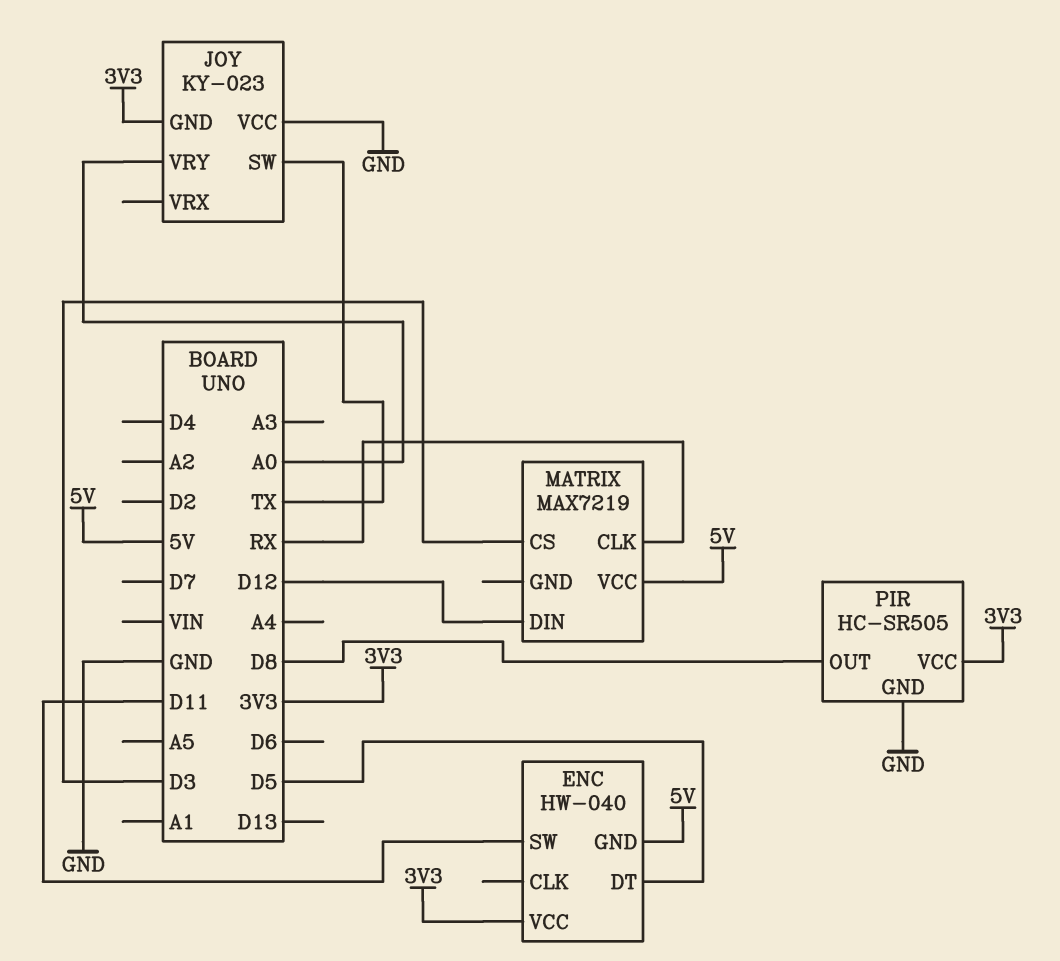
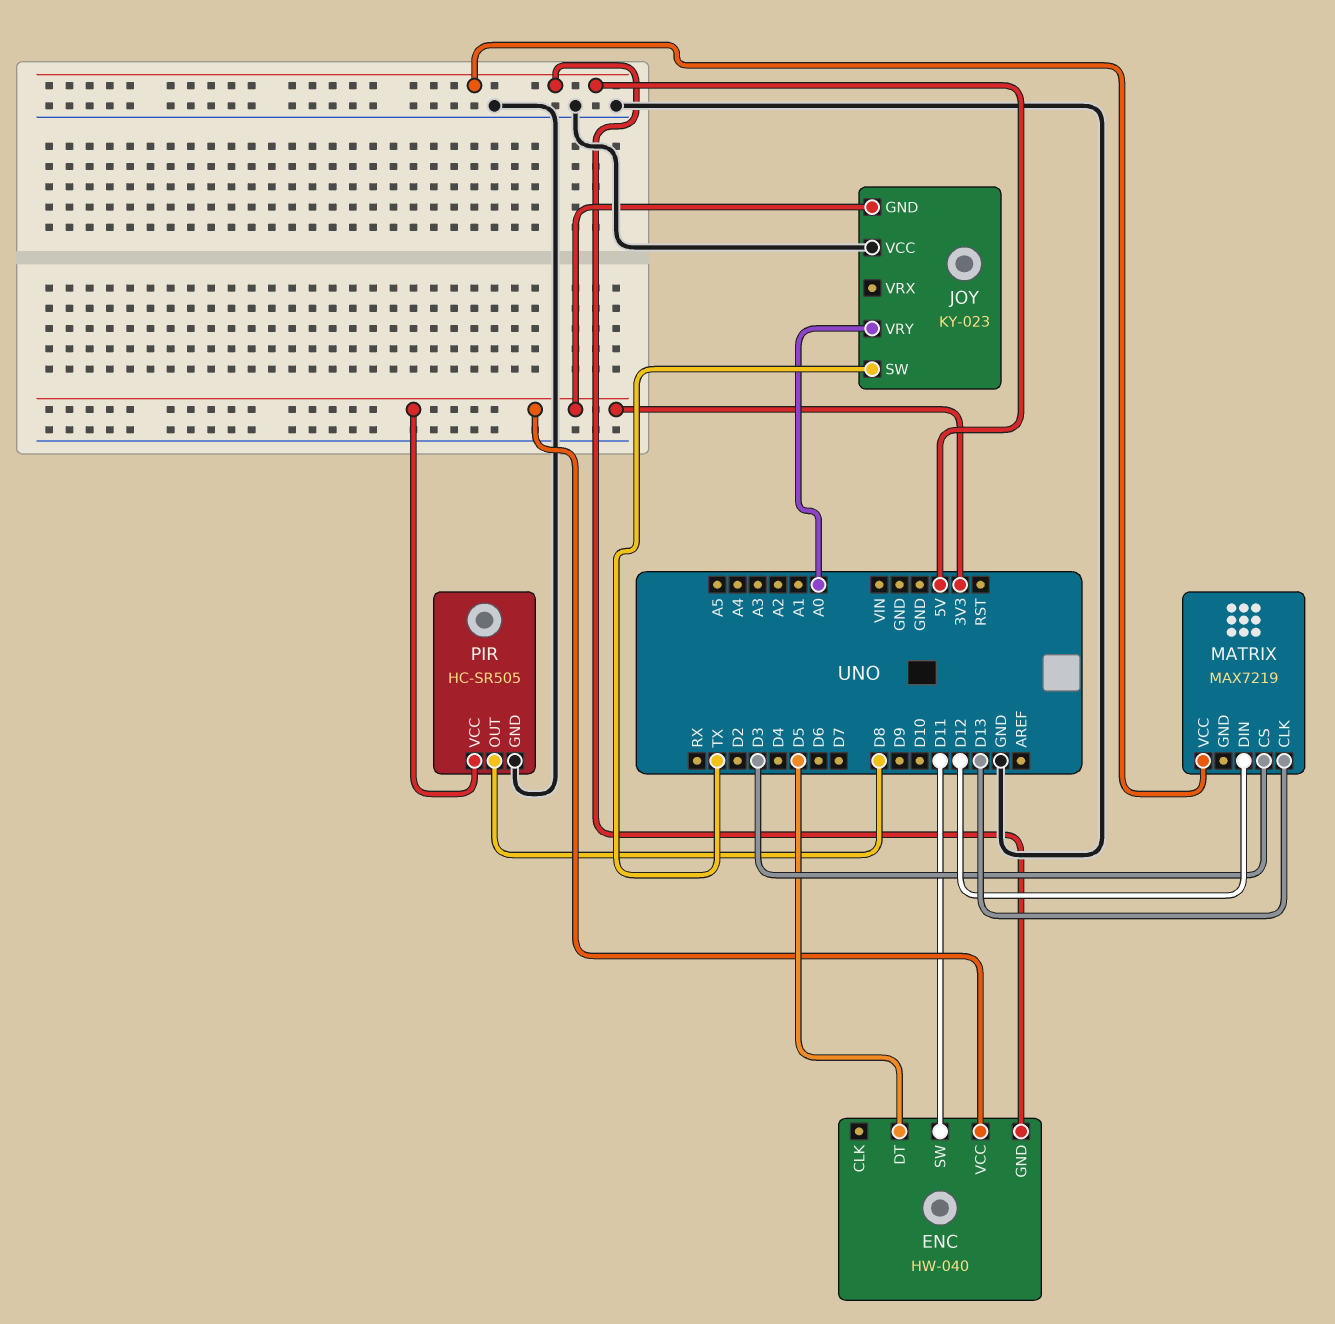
MATRIX pin CLK: RX -> D13

